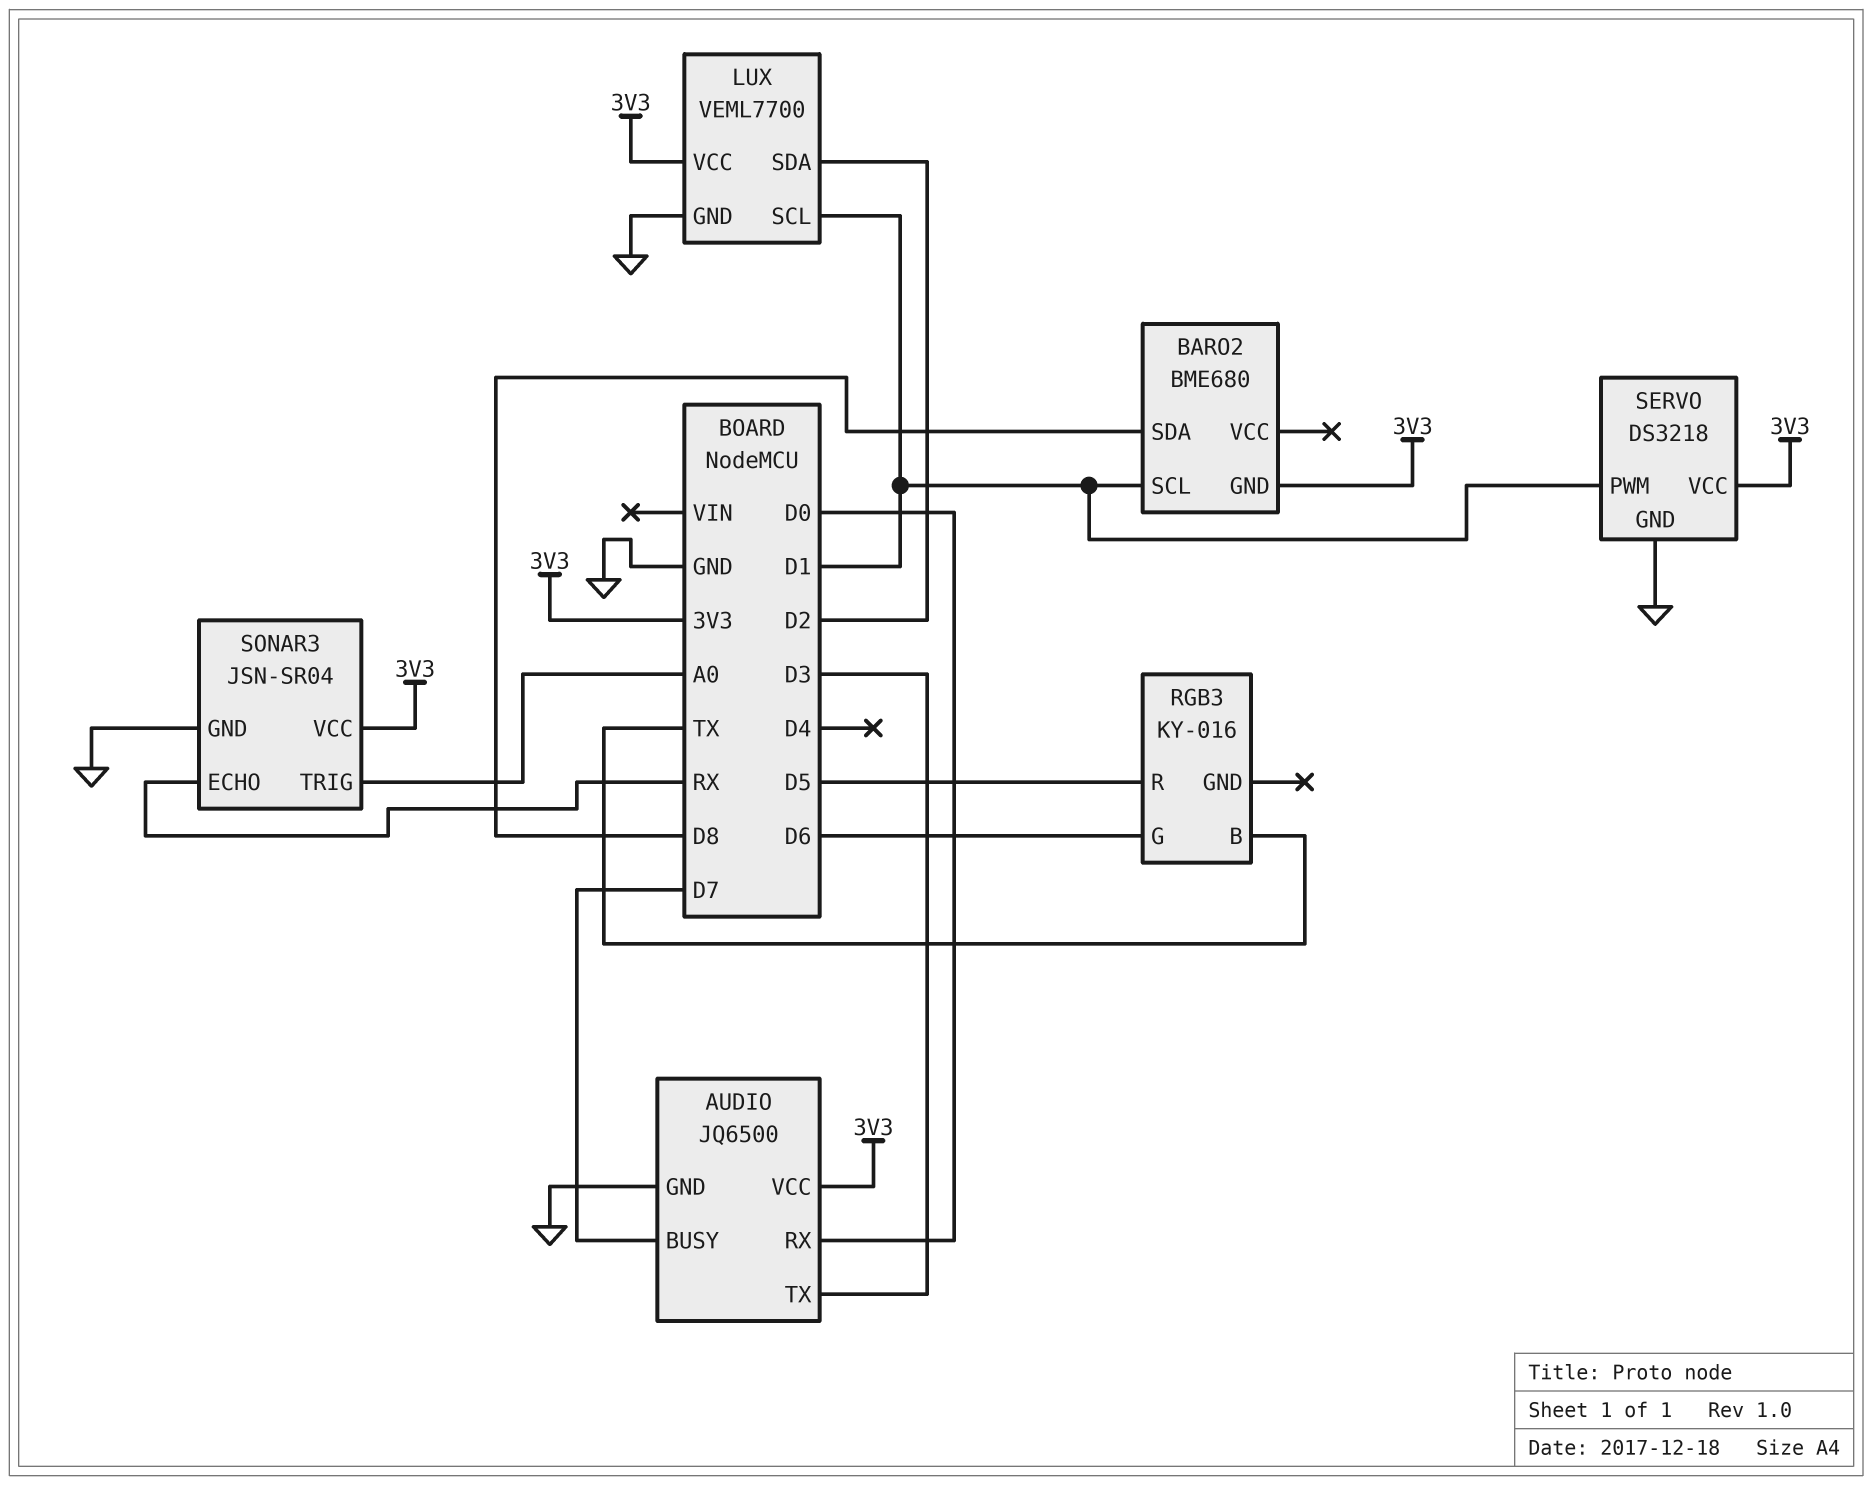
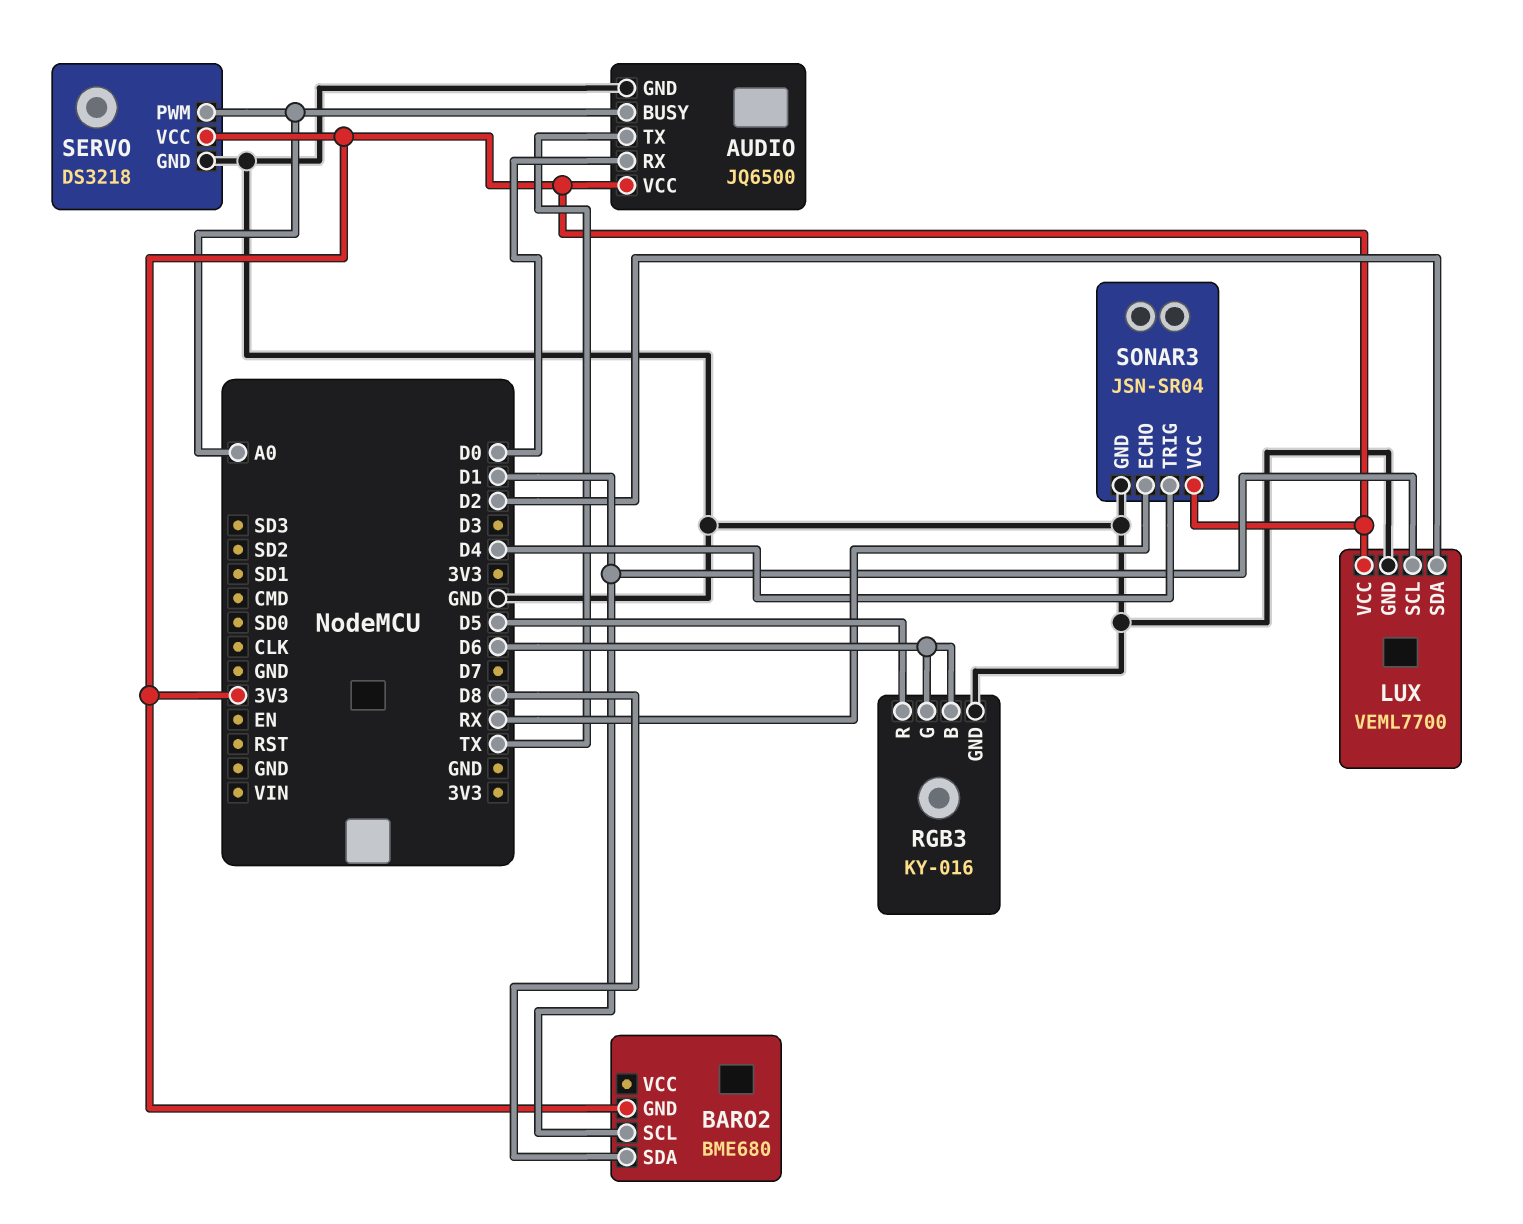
AUDIO pin BUSY: D7 -> A0
AUDIO pin TX: D3 -> TX
RGB3 pin B: TX -> D6
RGB3 pin GND: none -> GND
SERVO pin PWM: D1 -> A0
SONAR3 pin TRIG: A0 -> D4

